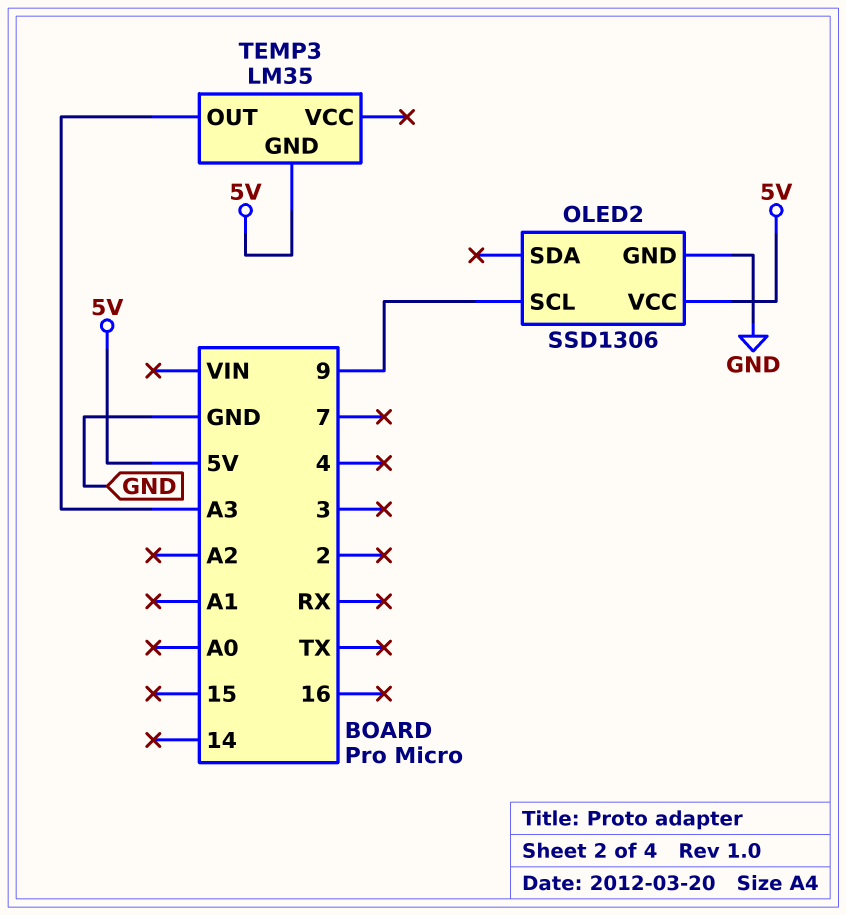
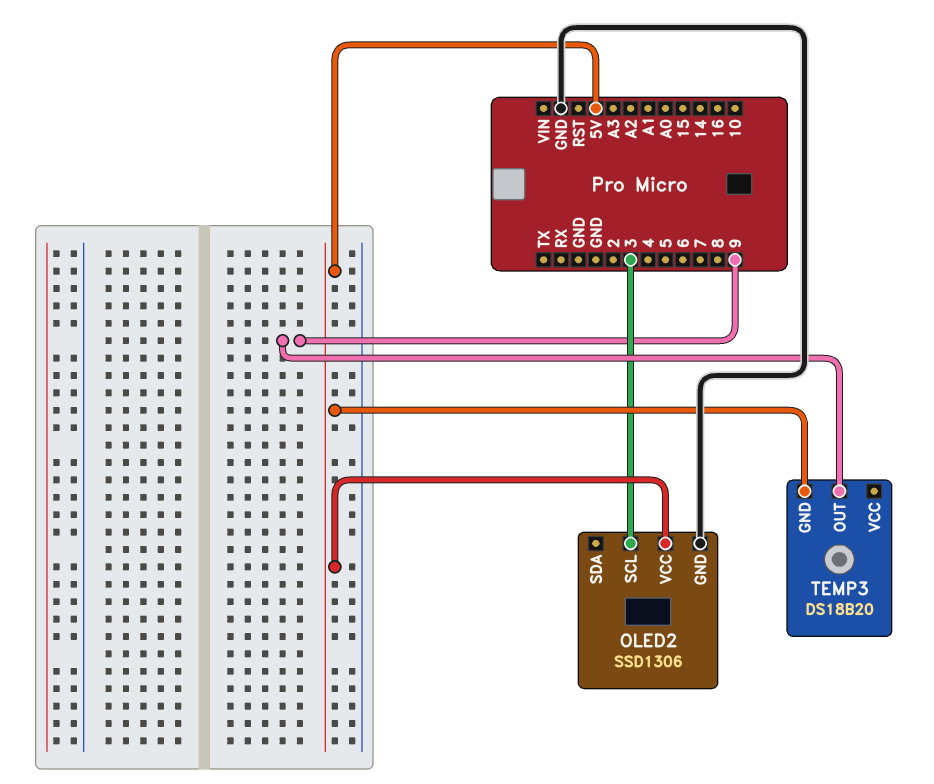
OLED2 pin SCL: 9 -> 3
TEMP3: LM35 -> DS18B20
TEMP3 pin OUT: A3 -> 9

